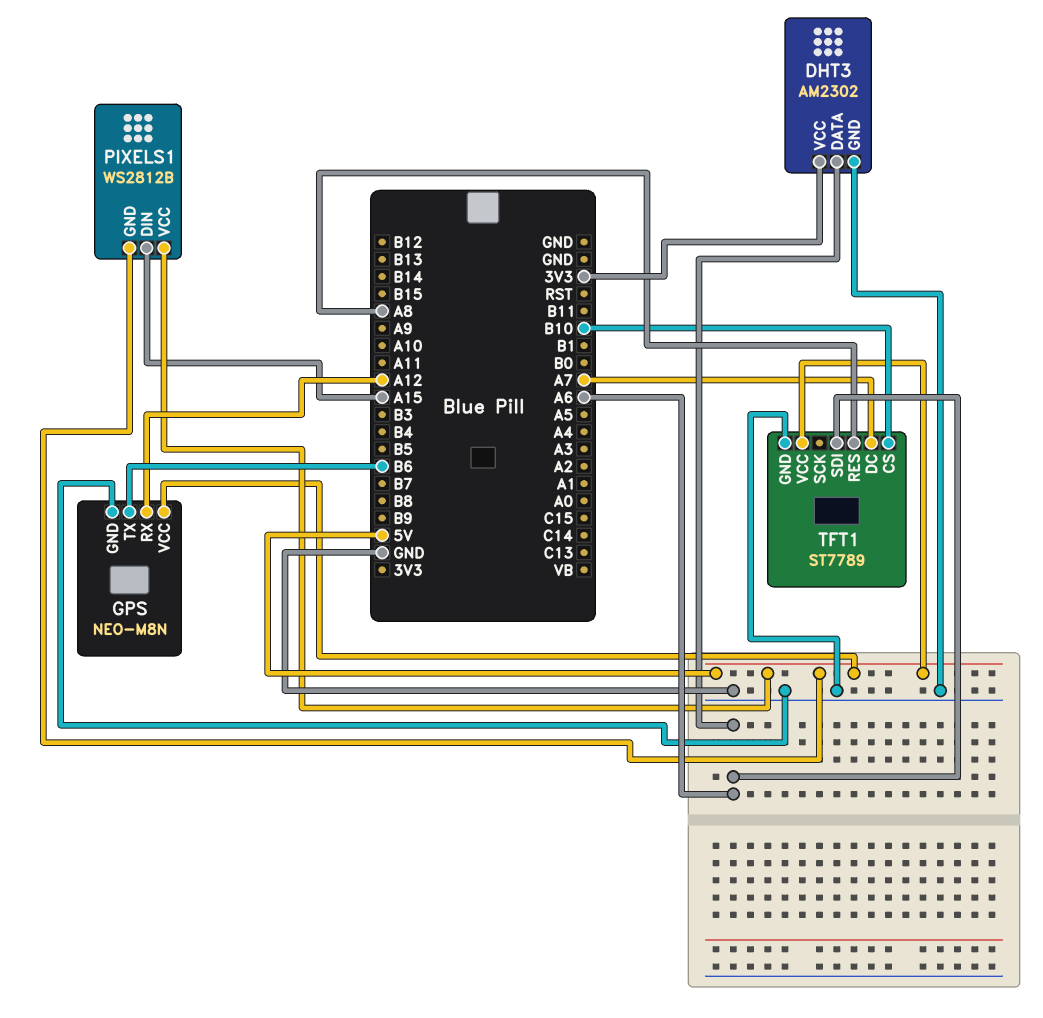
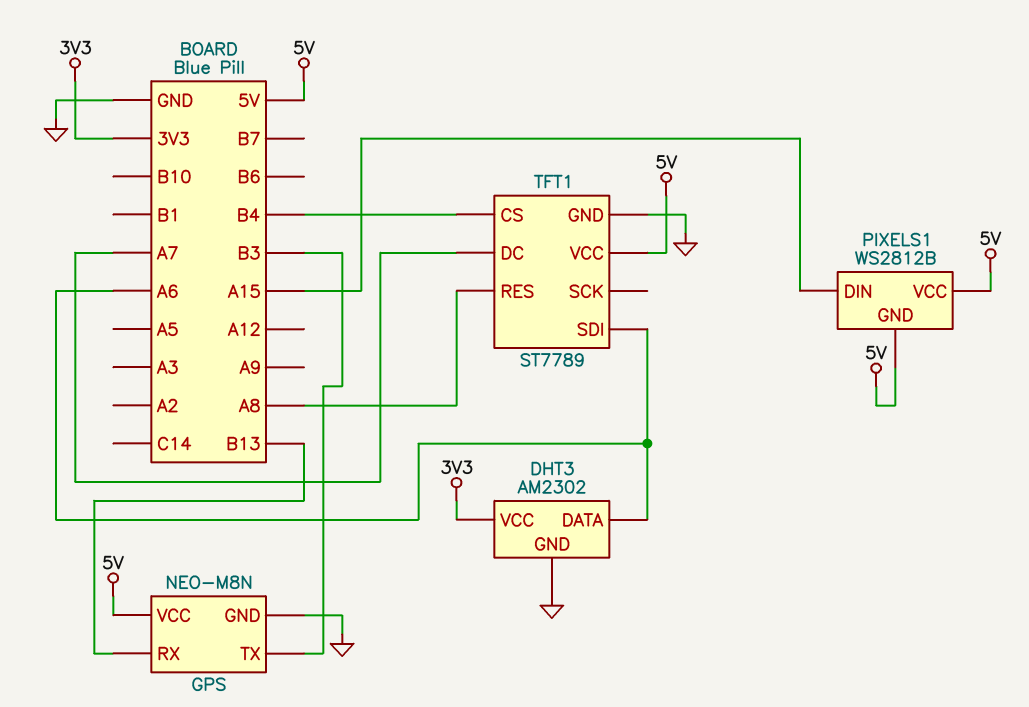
GPS pin RX: A12 -> B13
GPS pin TX: B6 -> B3
TFT1 pin CS: B10 -> B4

